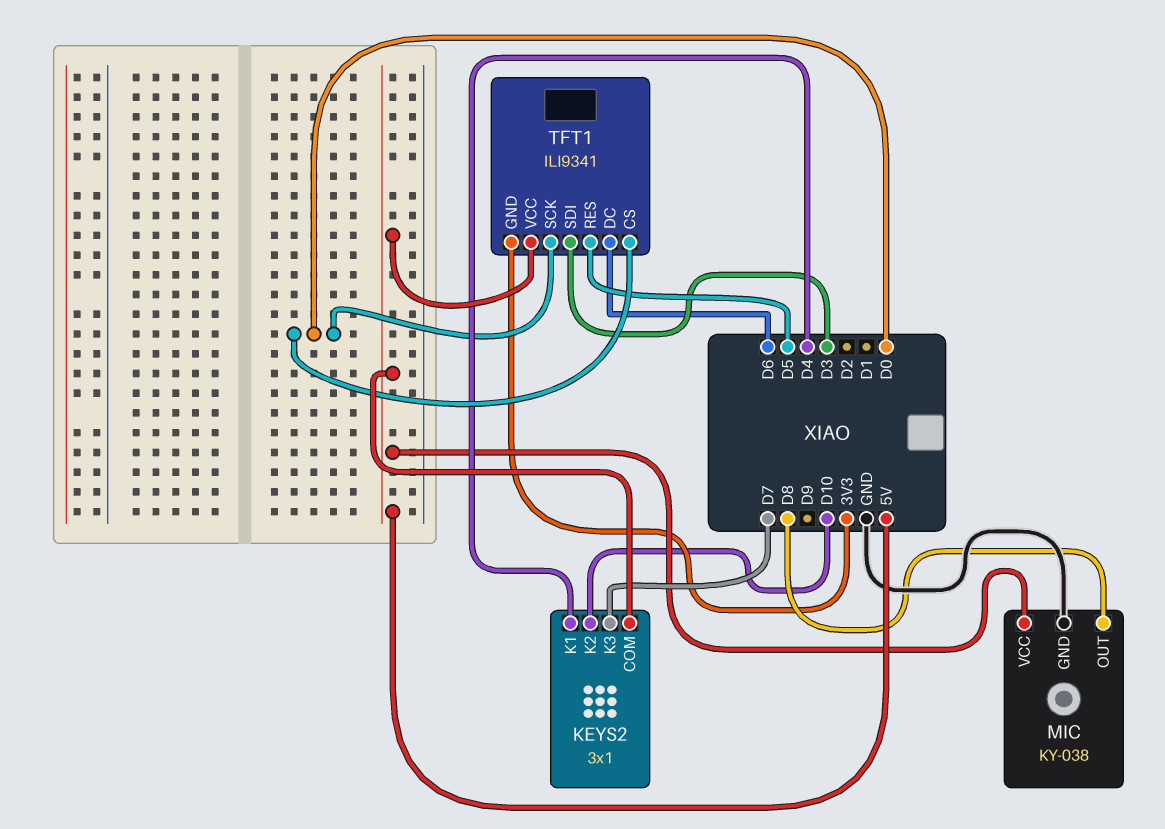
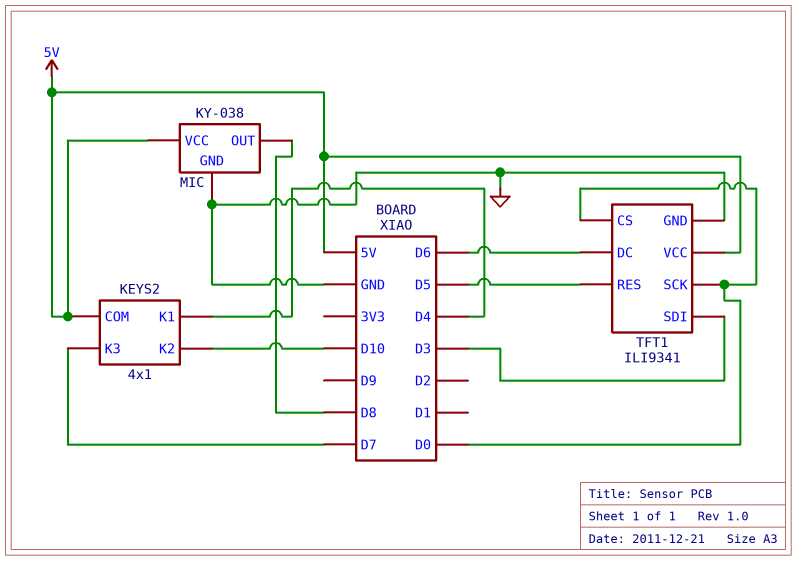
KEYS2: 3x1 -> 4x1
TFT1 pin GND: 3V3 -> GND

